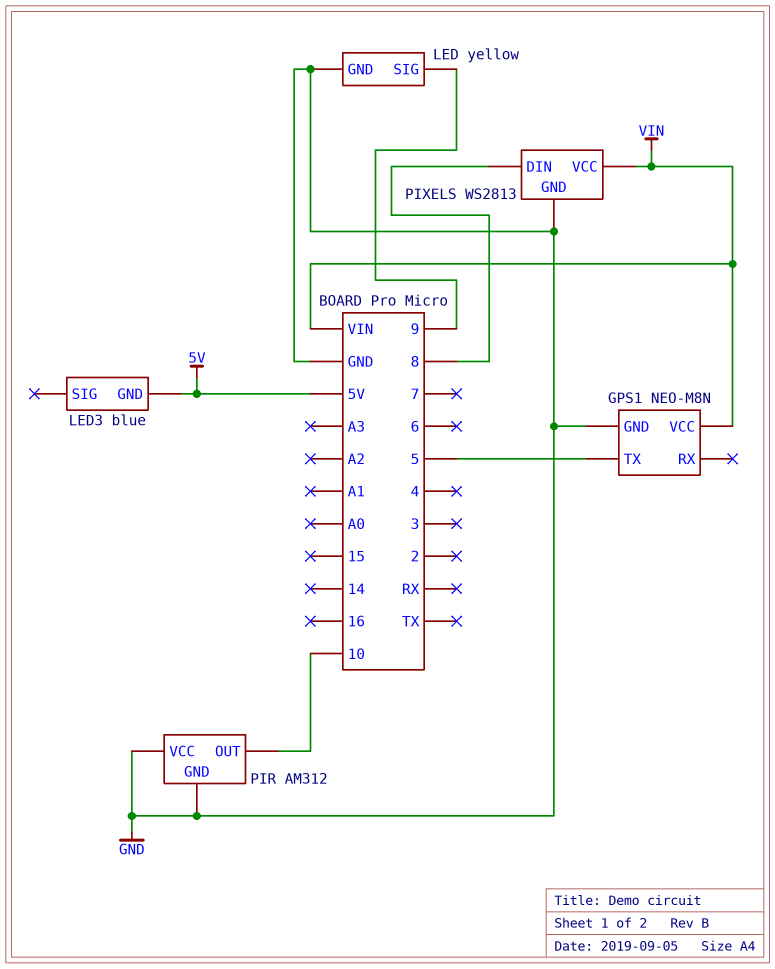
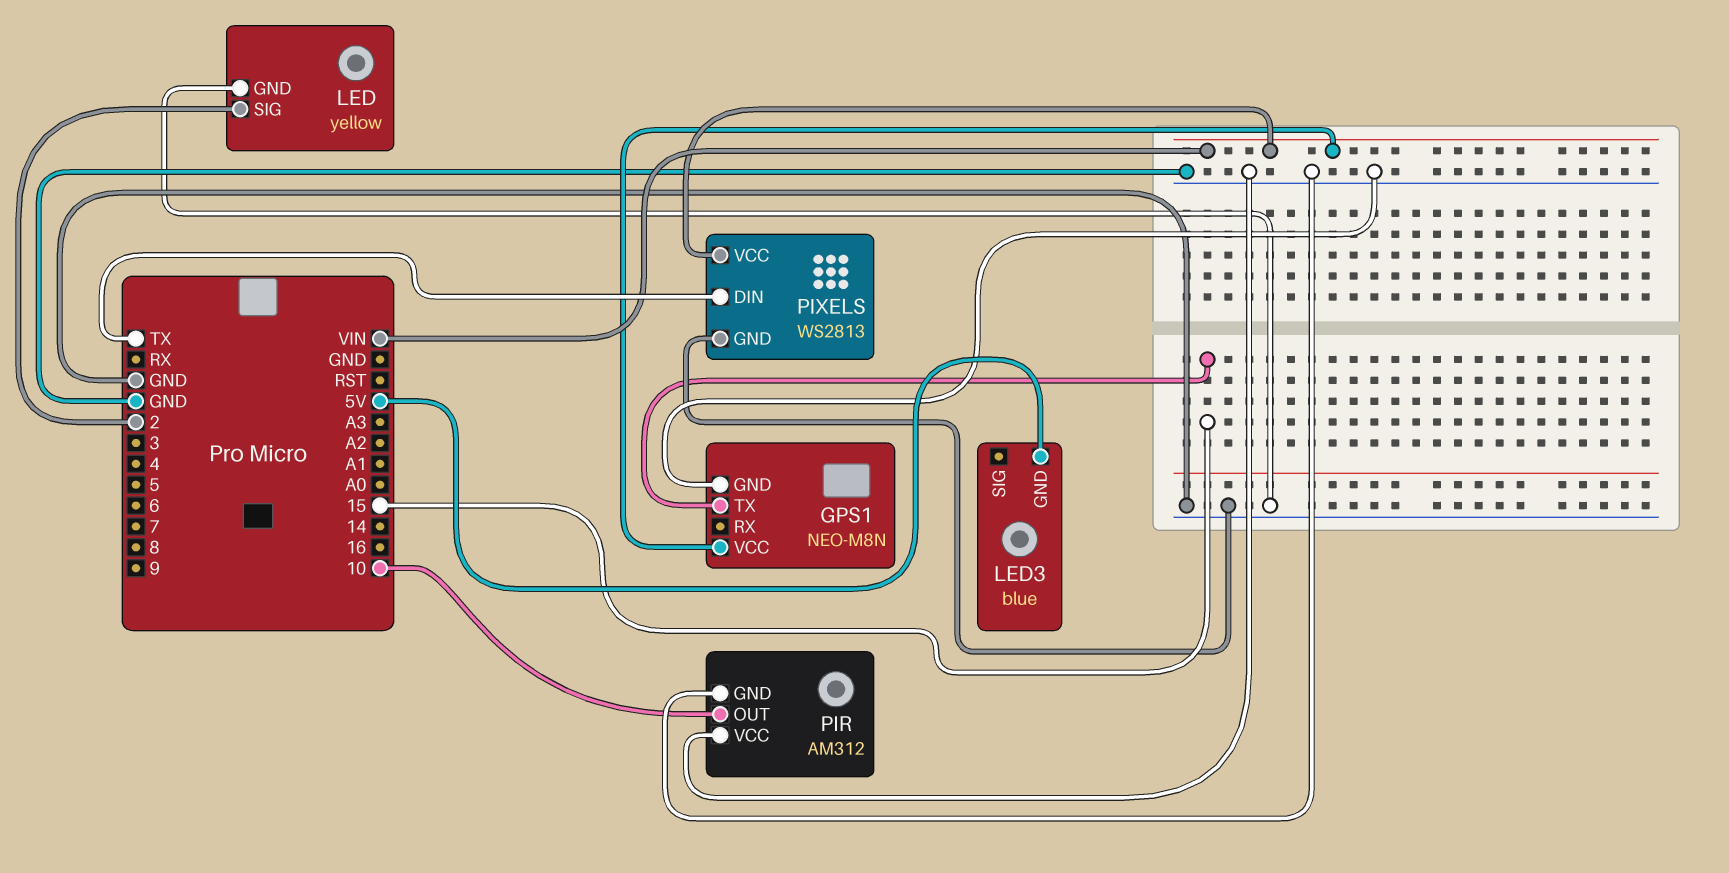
GPS1 pin TX: 5 -> 15
LED pin SIG: 9 -> 2
PIXELS pin DIN: 8 -> TX

